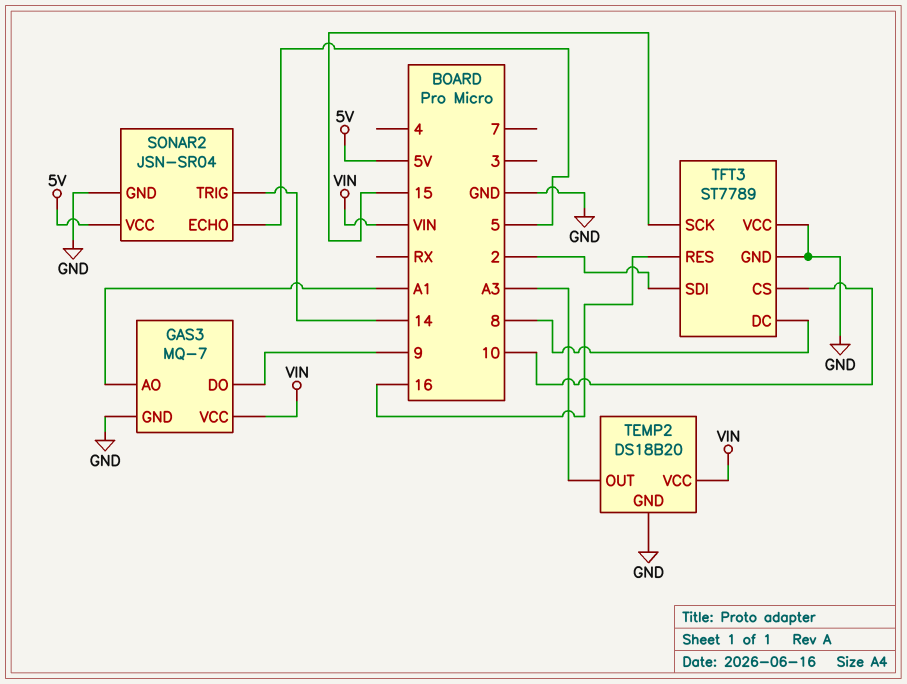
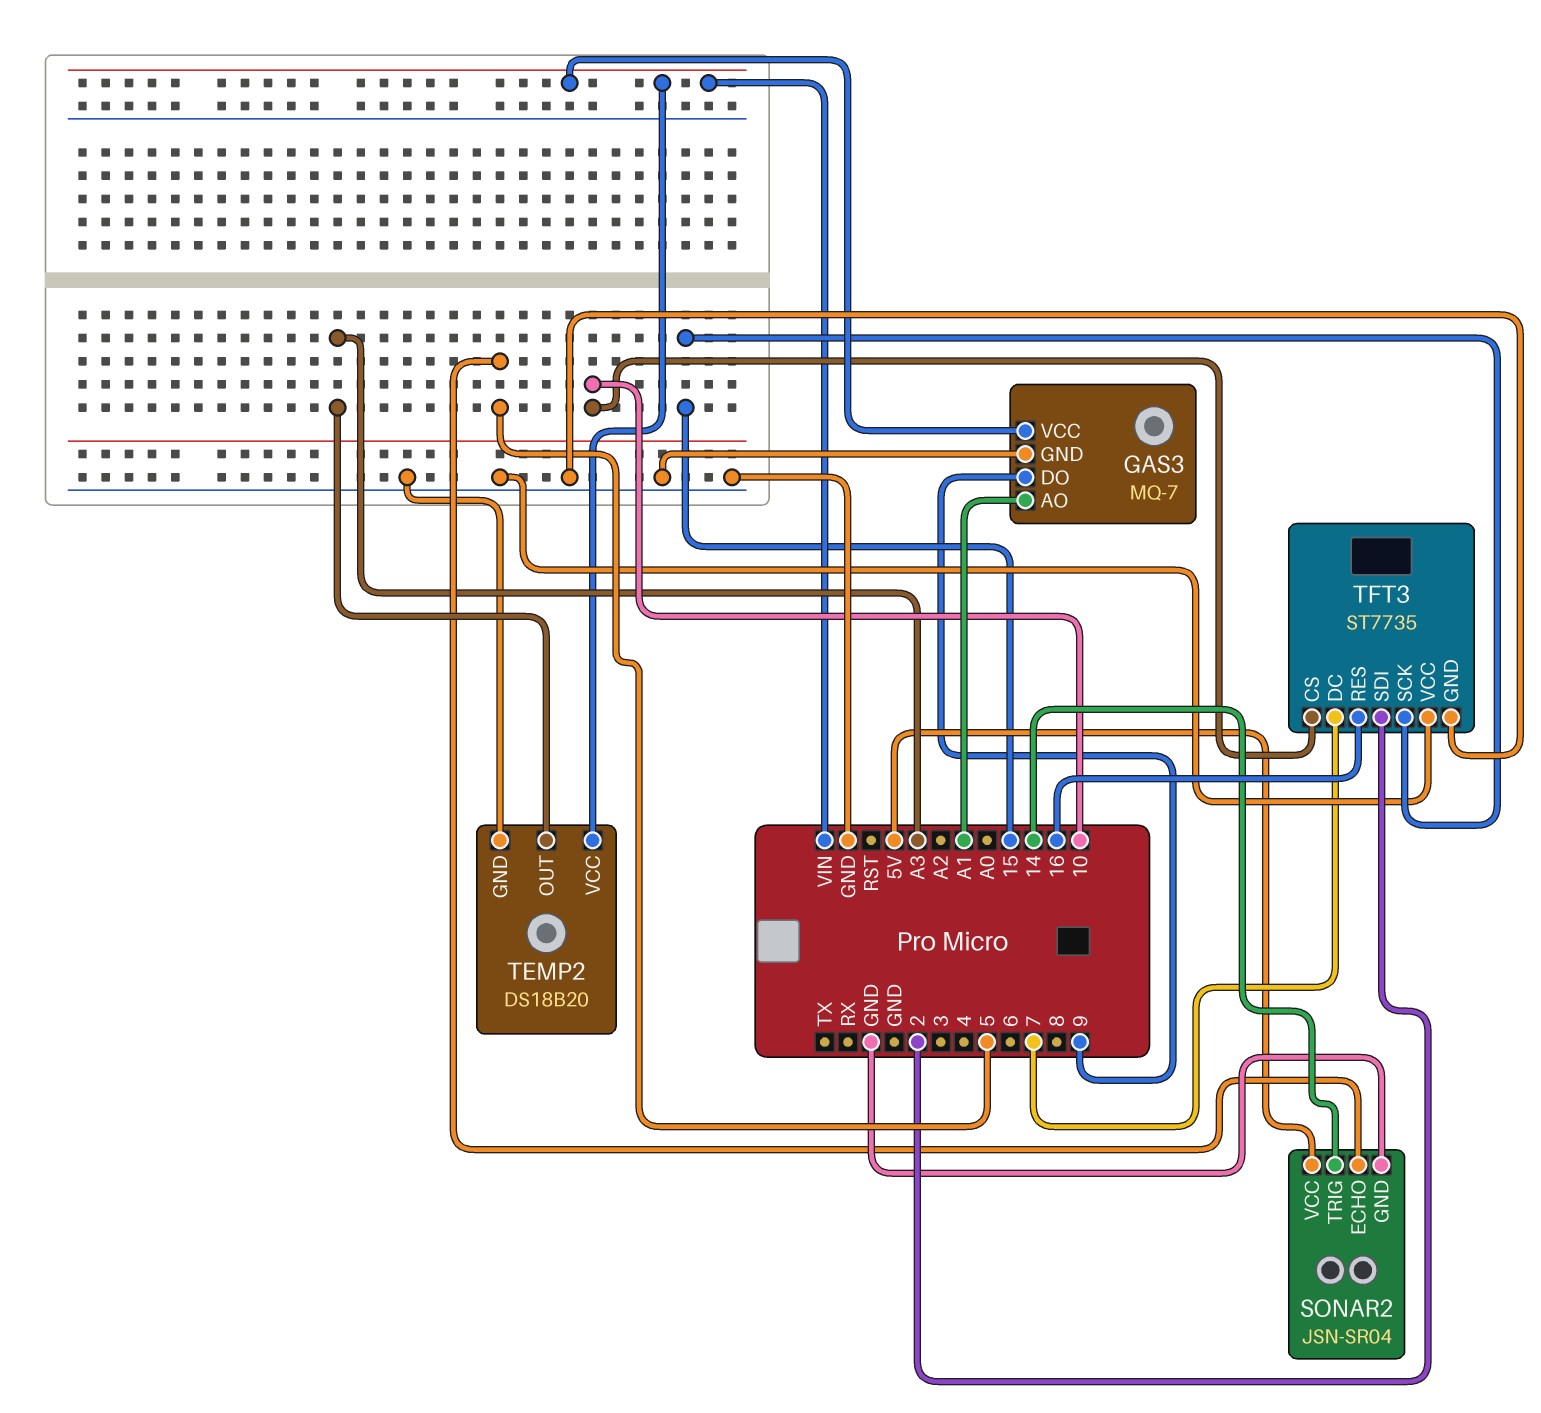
TFT3: ST7789 -> ST7735
TFT3 pin DC: 8 -> 7

